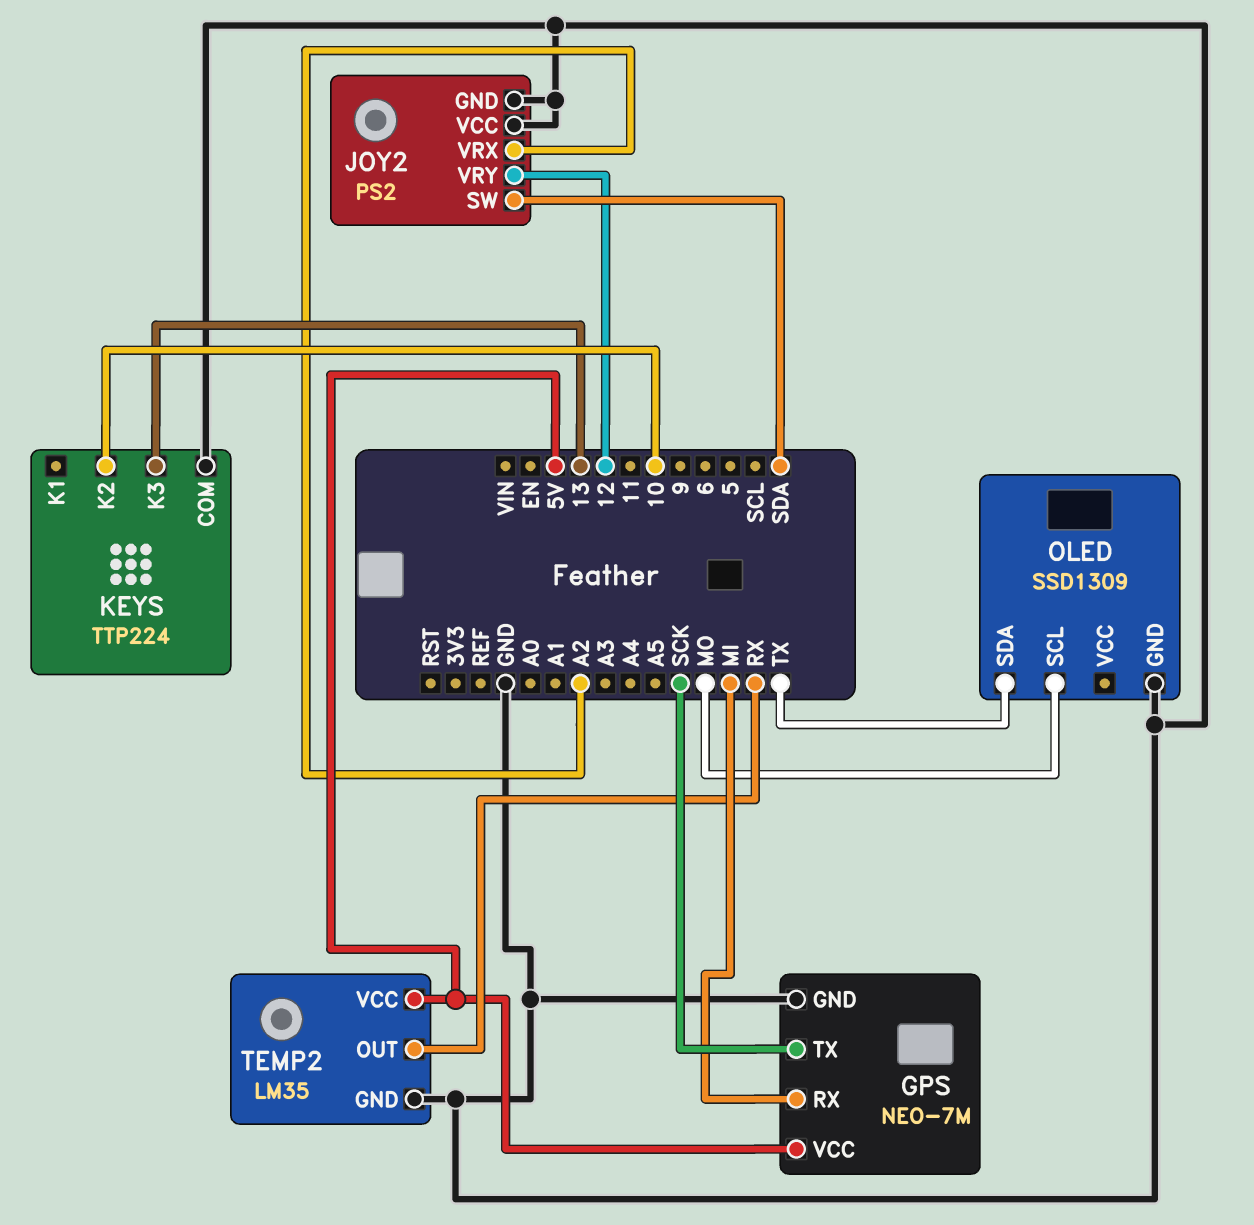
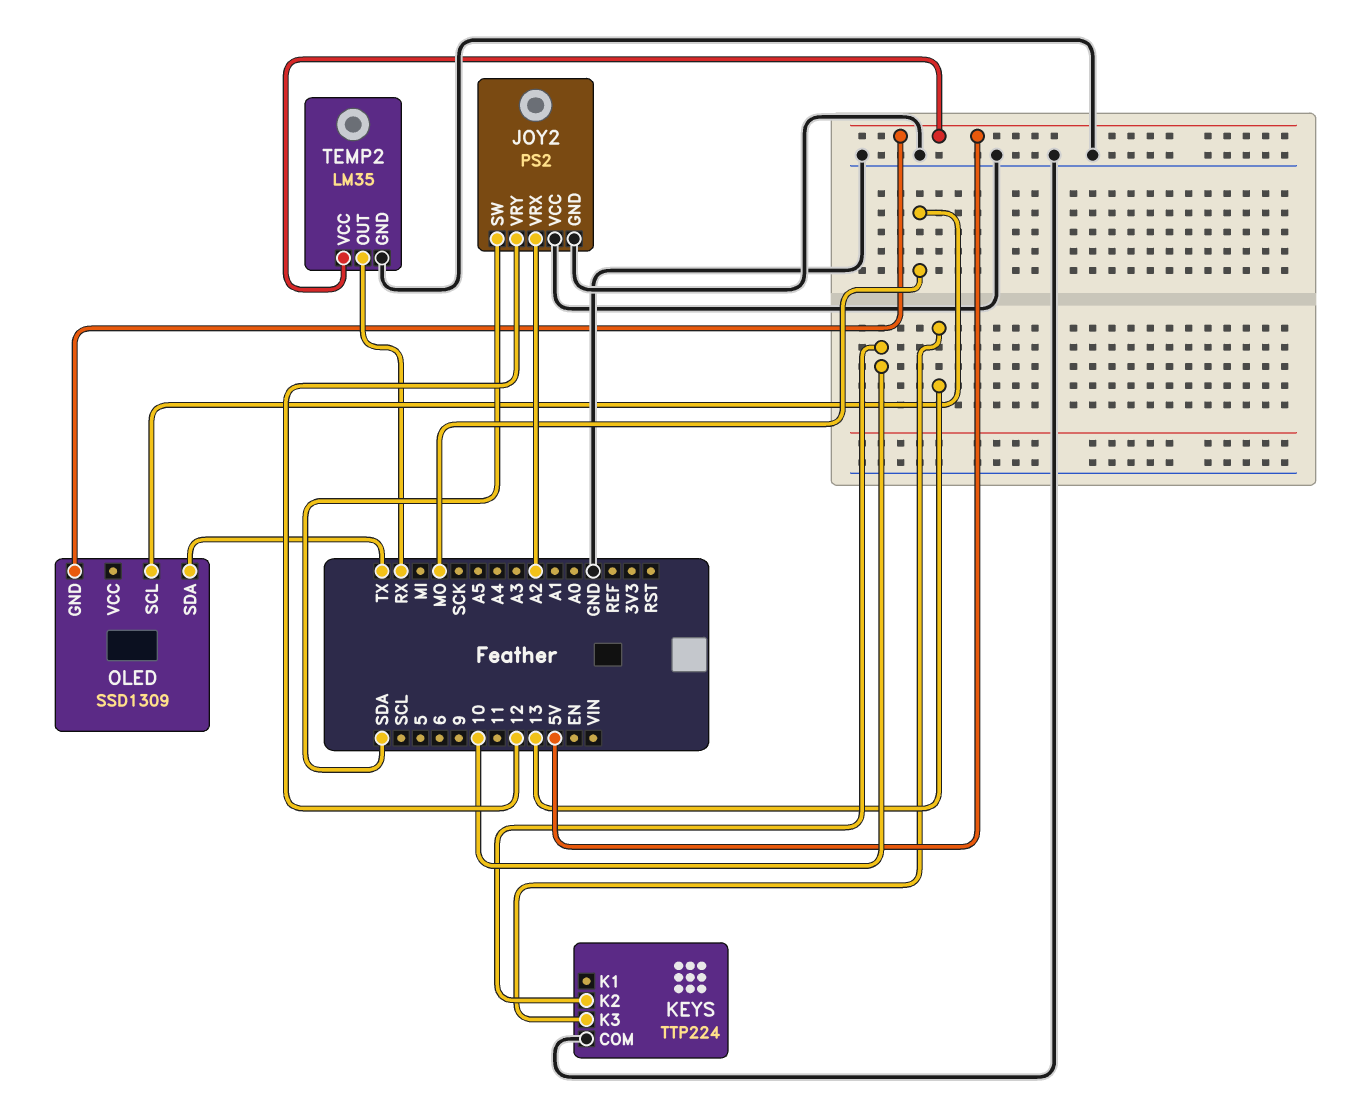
GPS: NEO-7M -> none
GPS pin GND: GND -> none
GPS pin RX: MI -> none
GPS pin TX: SCK -> none
GPS pin VCC: 5V -> none
OLED pin GND: GND -> 5V

